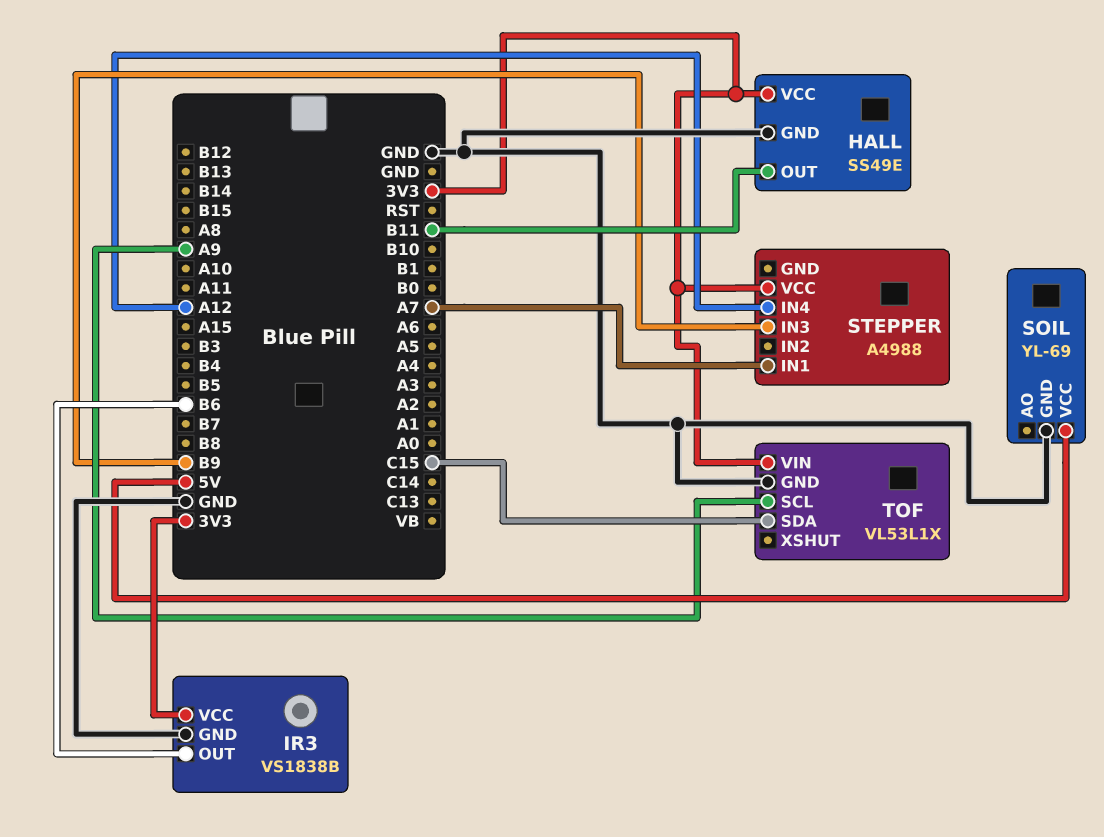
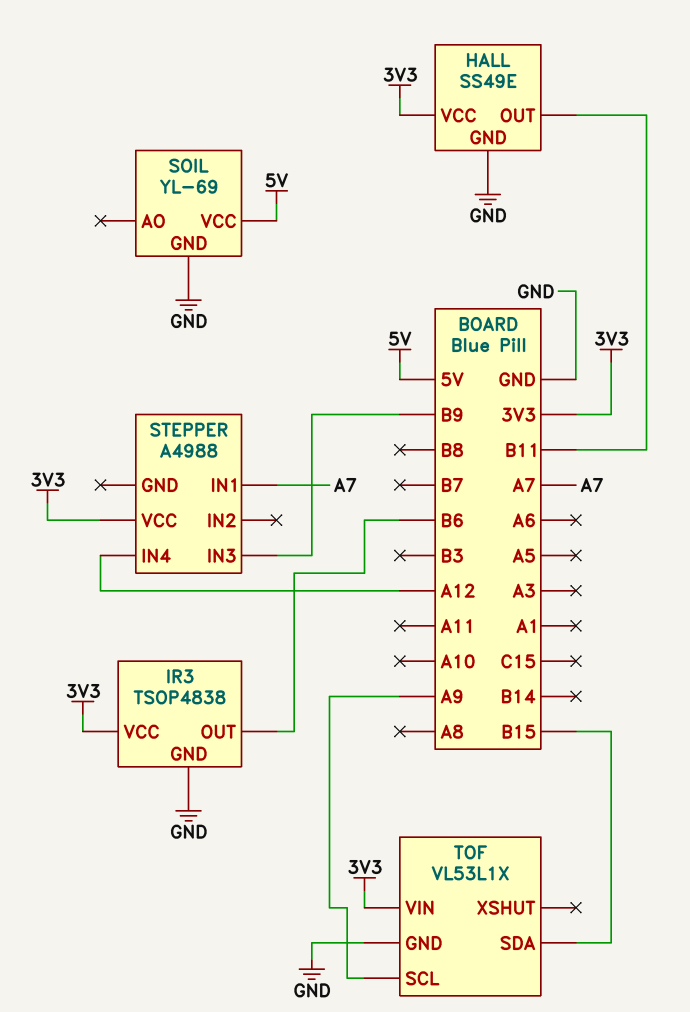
IR3: VS1838B -> TSOP4838
TOF pin SDA: C15 -> B15

